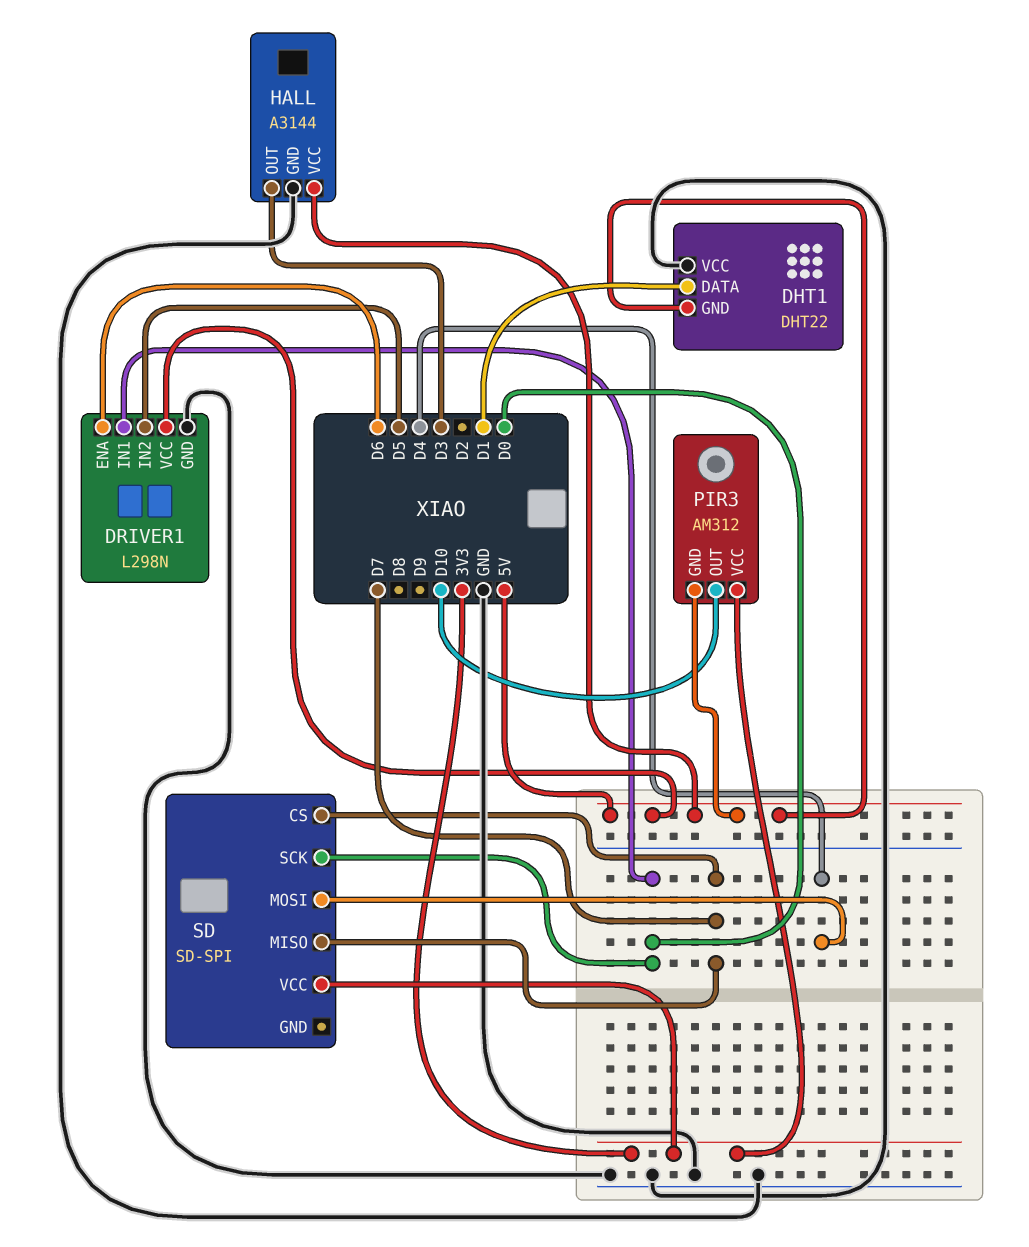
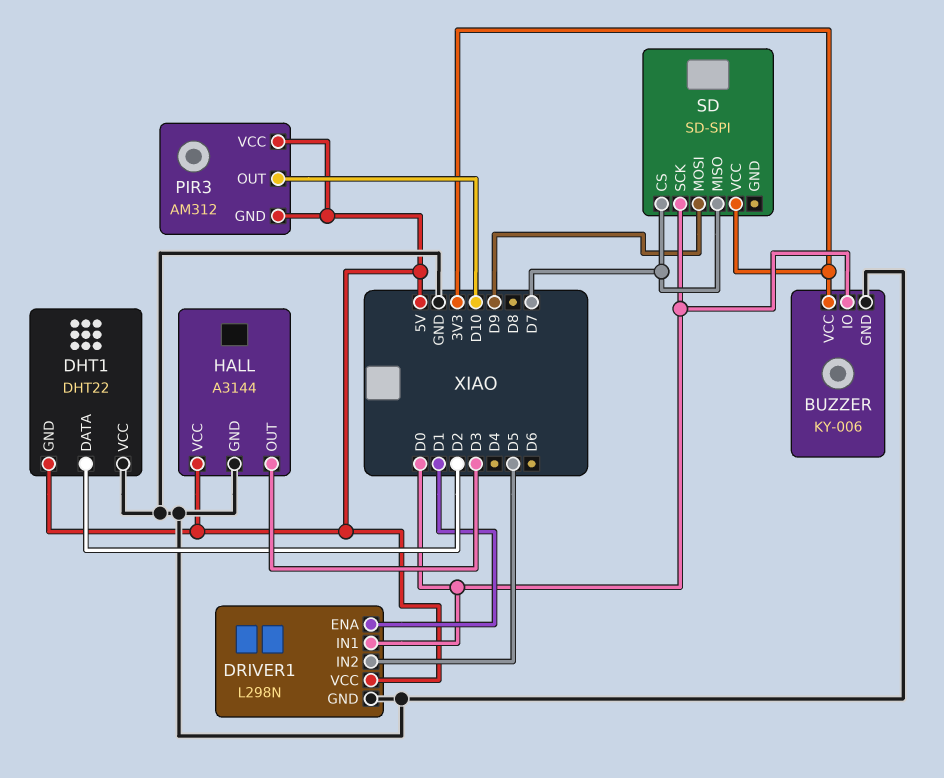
BUZZER: none -> KY-006
BUZZER pin GND: none -> GND
BUZZER pin IO: none -> D0
BUZZER pin VCC: none -> 3V3
DHT1 pin DATA: D1 -> D2
DRIVER1 pin ENA: D6 -> D1
PIR3 pin VCC: 3V3 -> 5V
SD pin MOSI: D4 -> D9

